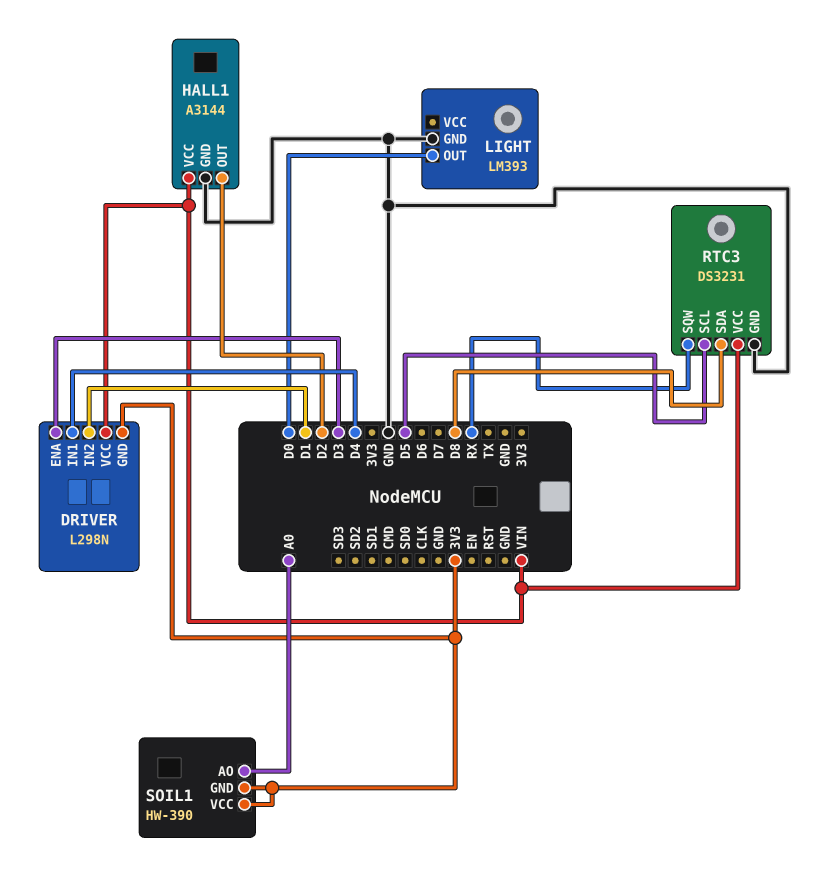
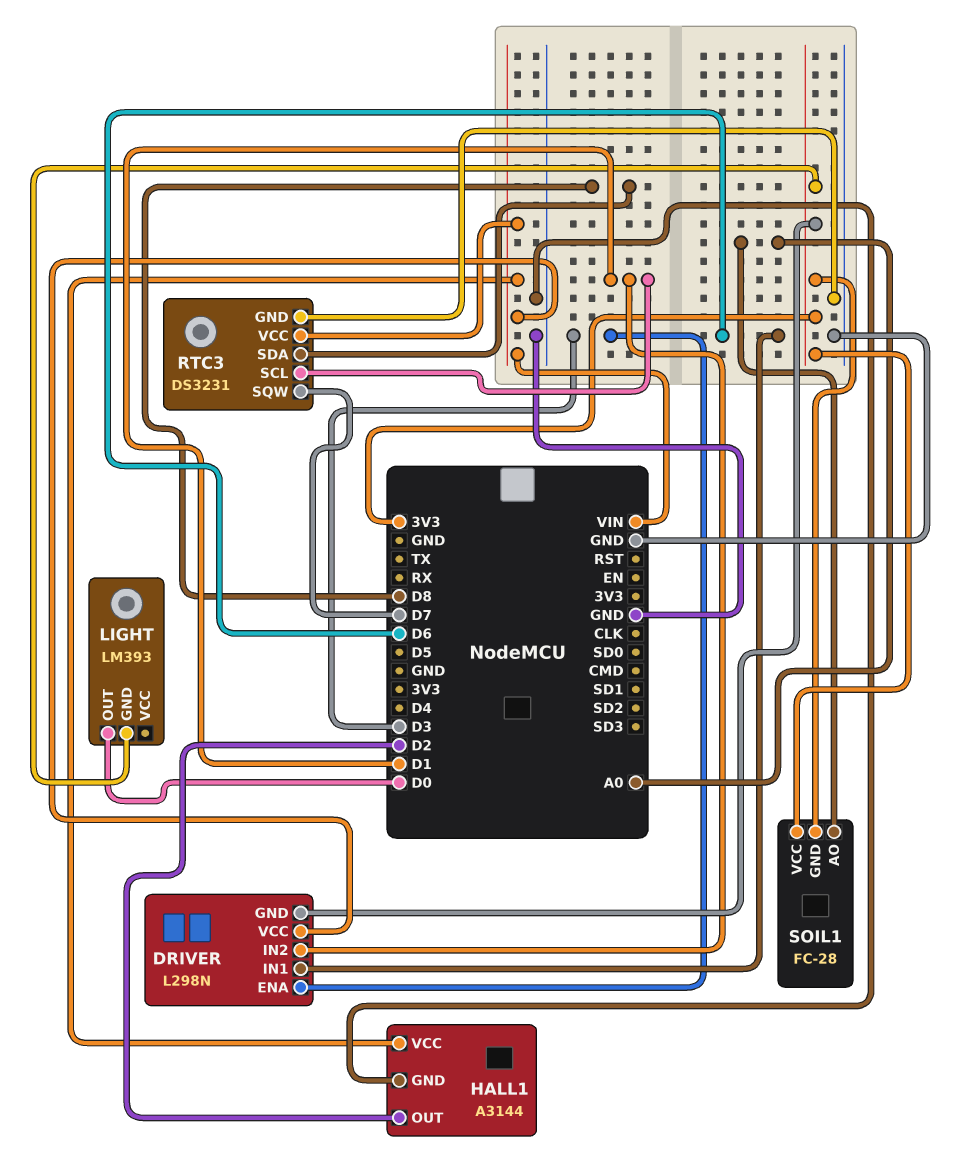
DRIVER pin IN1: D4 -> D6
LIGHT pin GND: GND -> 3V3
RTC3 pin SCL: D5 -> D1
RTC3 pin SQW: RX -> D7
SOIL1: HW-390 -> FC-28

